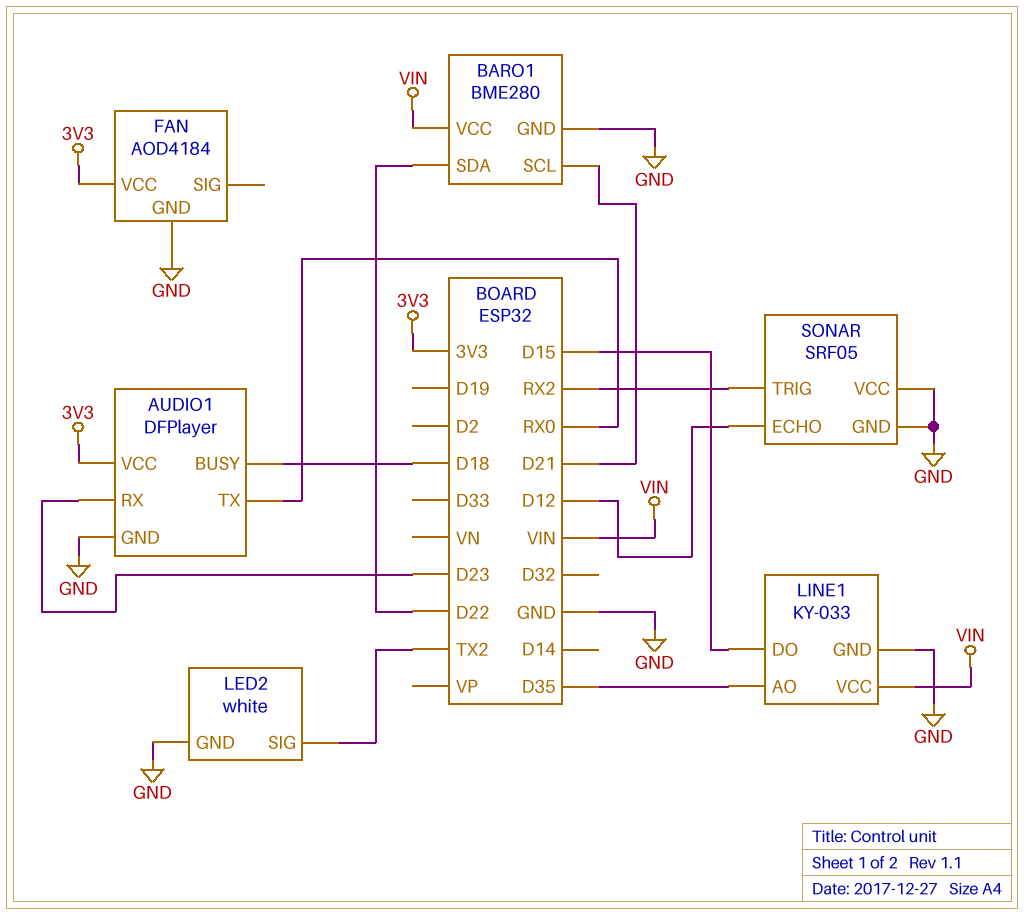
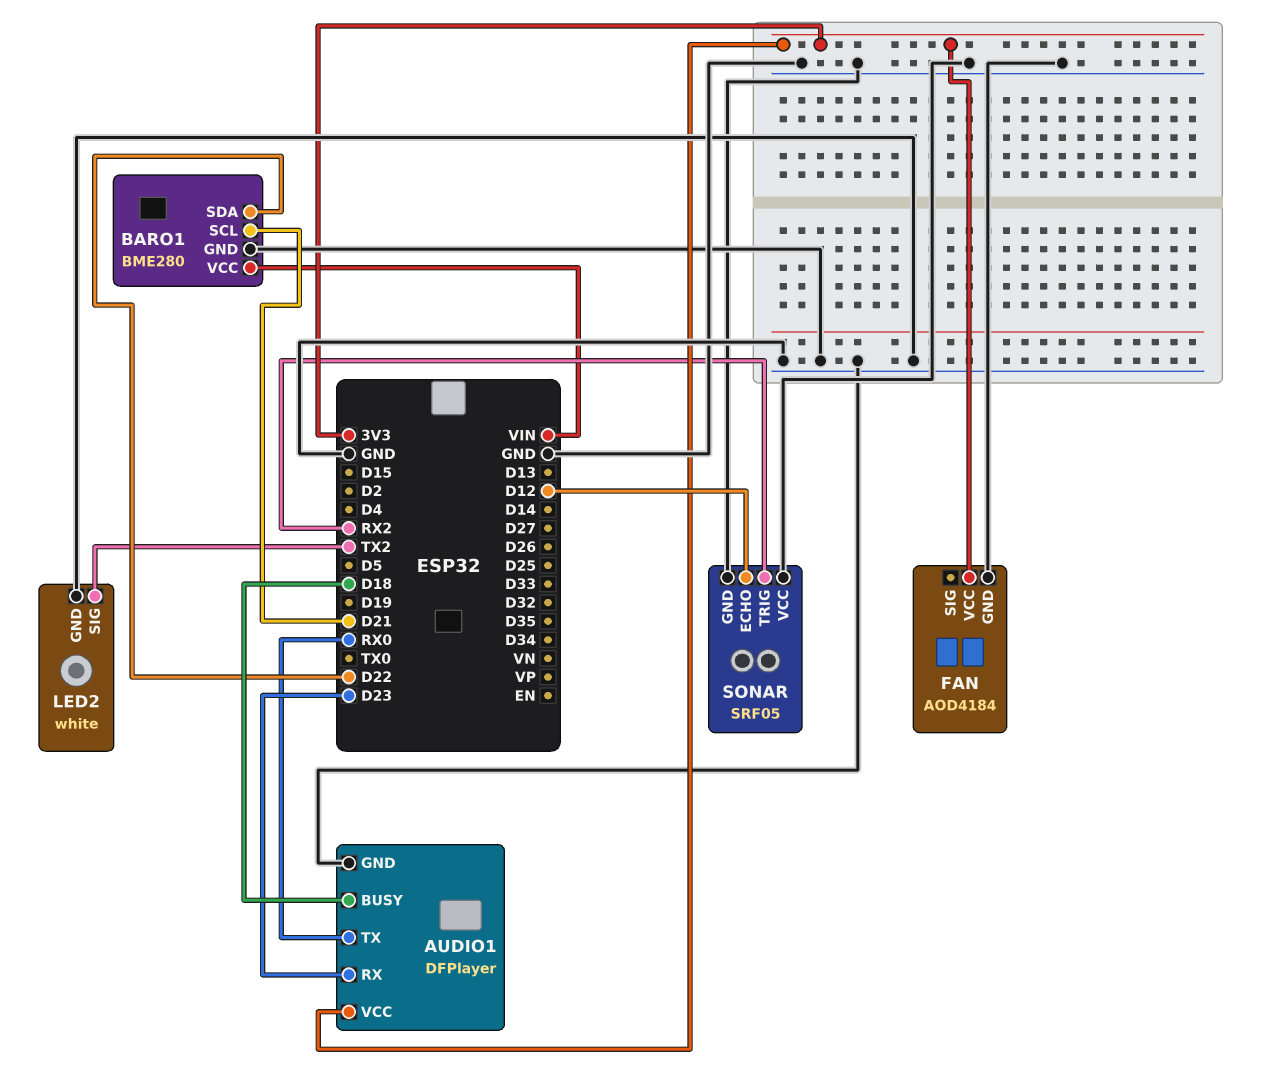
LINE1: KY-033 -> none
LINE1 pin AO: D35 -> none
LINE1 pin DO: D15 -> none
LINE1 pin GND: GND -> none
LINE1 pin VCC: VIN -> none

